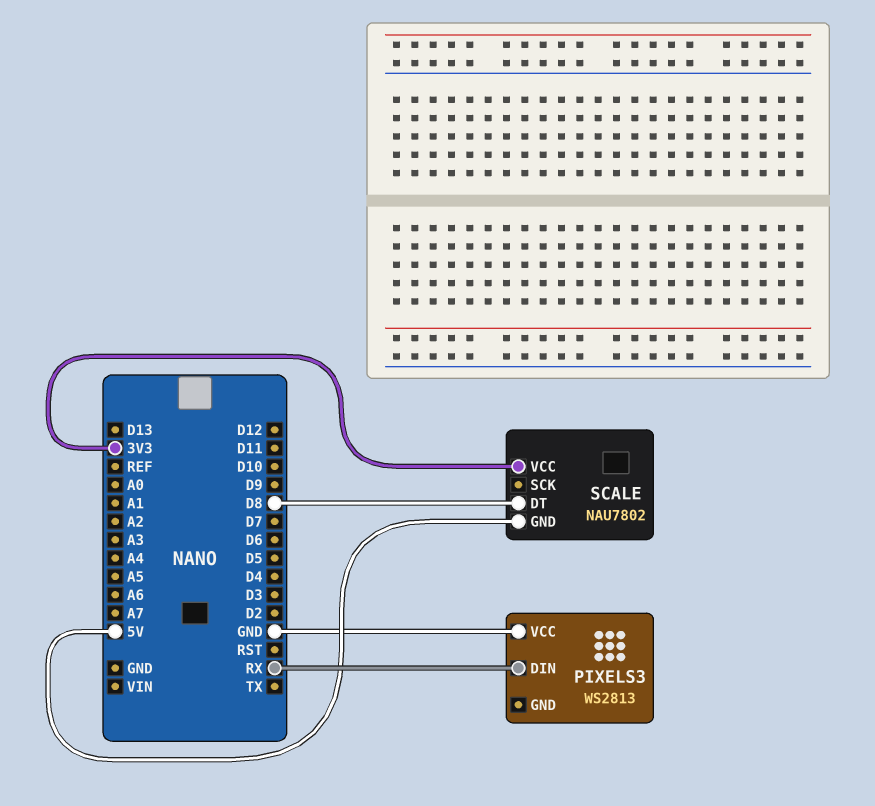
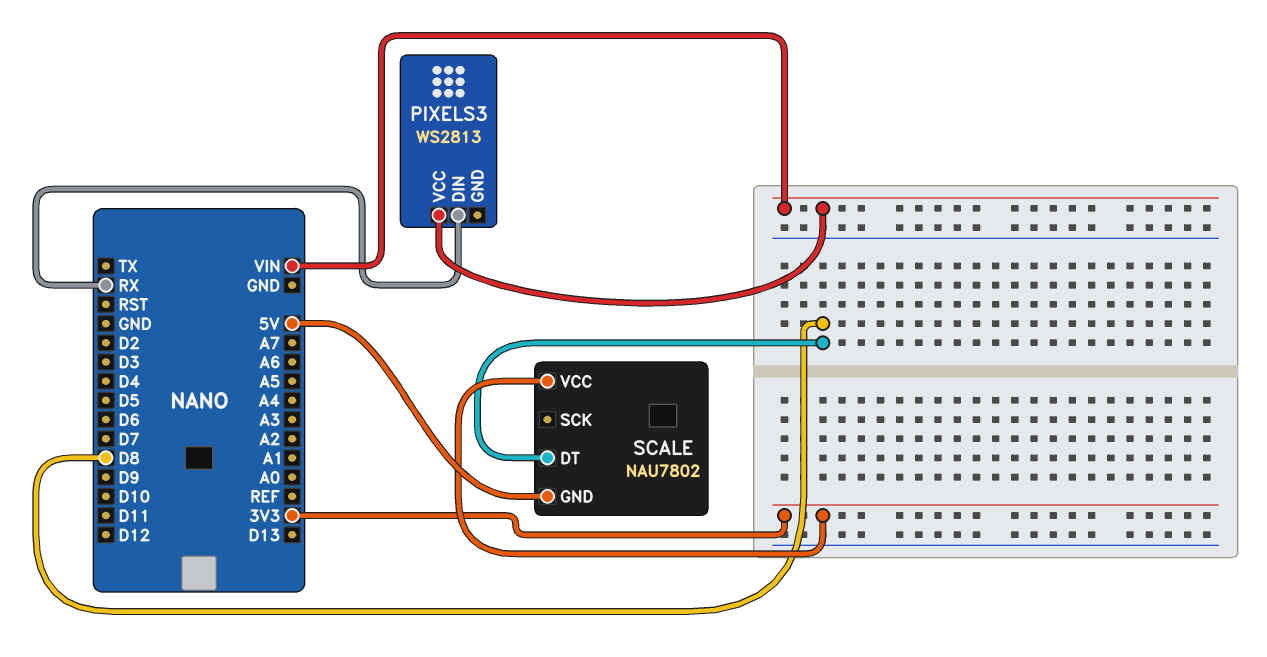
PIXELS3 pin VCC: GND -> VIN

